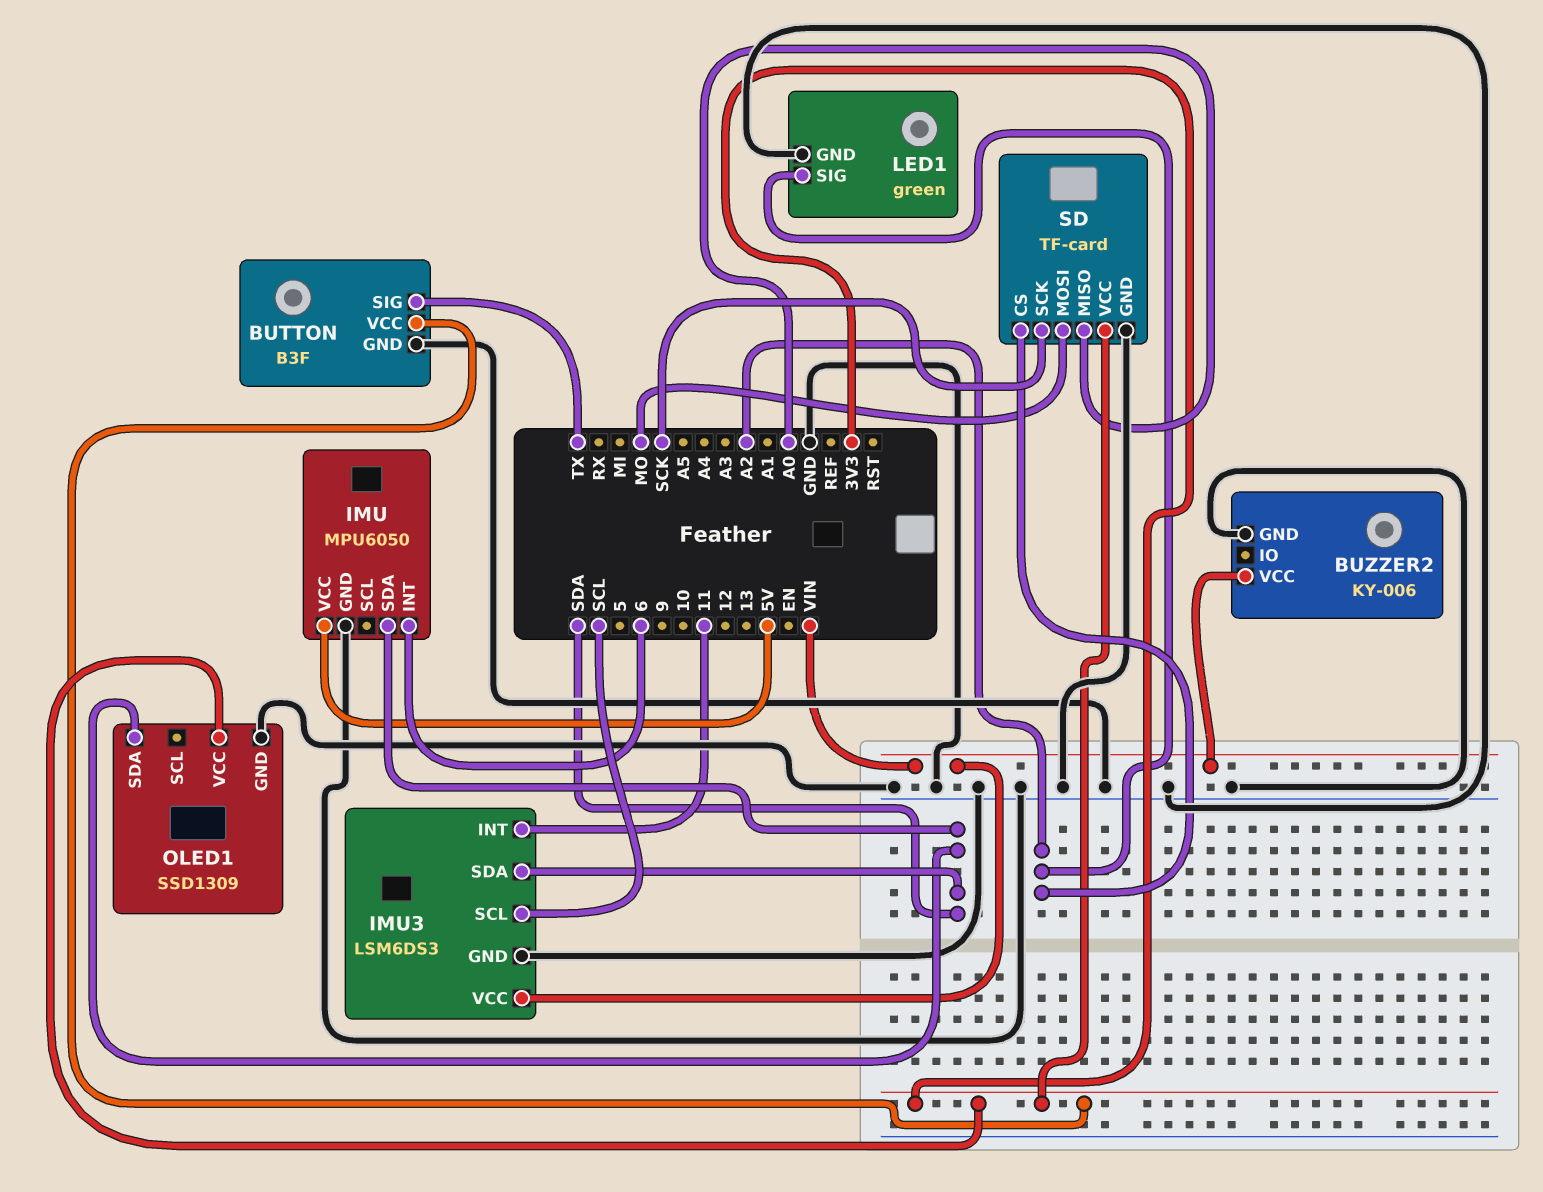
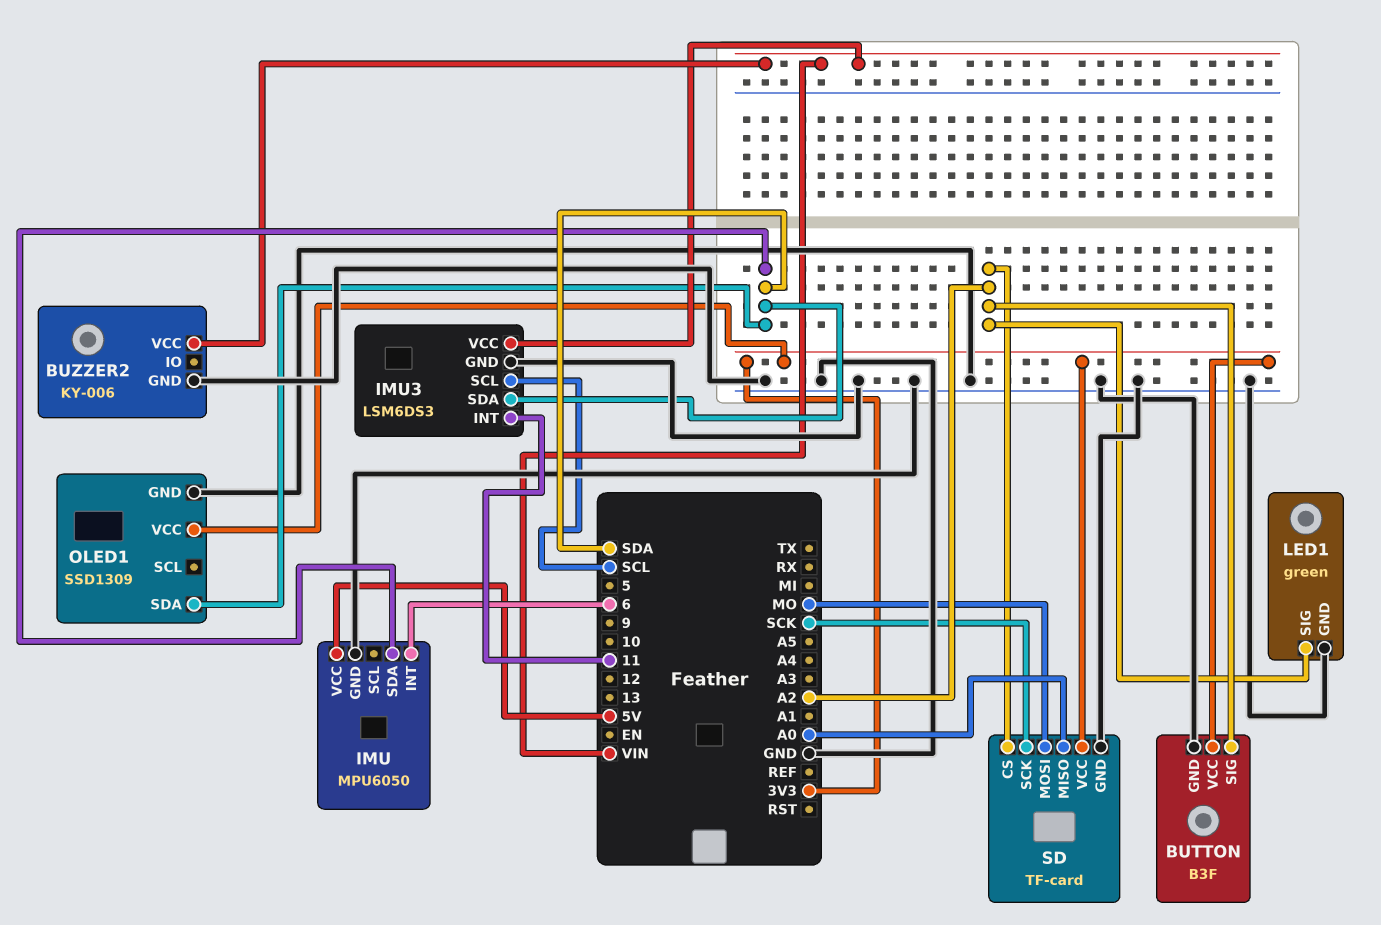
BUTTON pin SIG: TX -> A2

